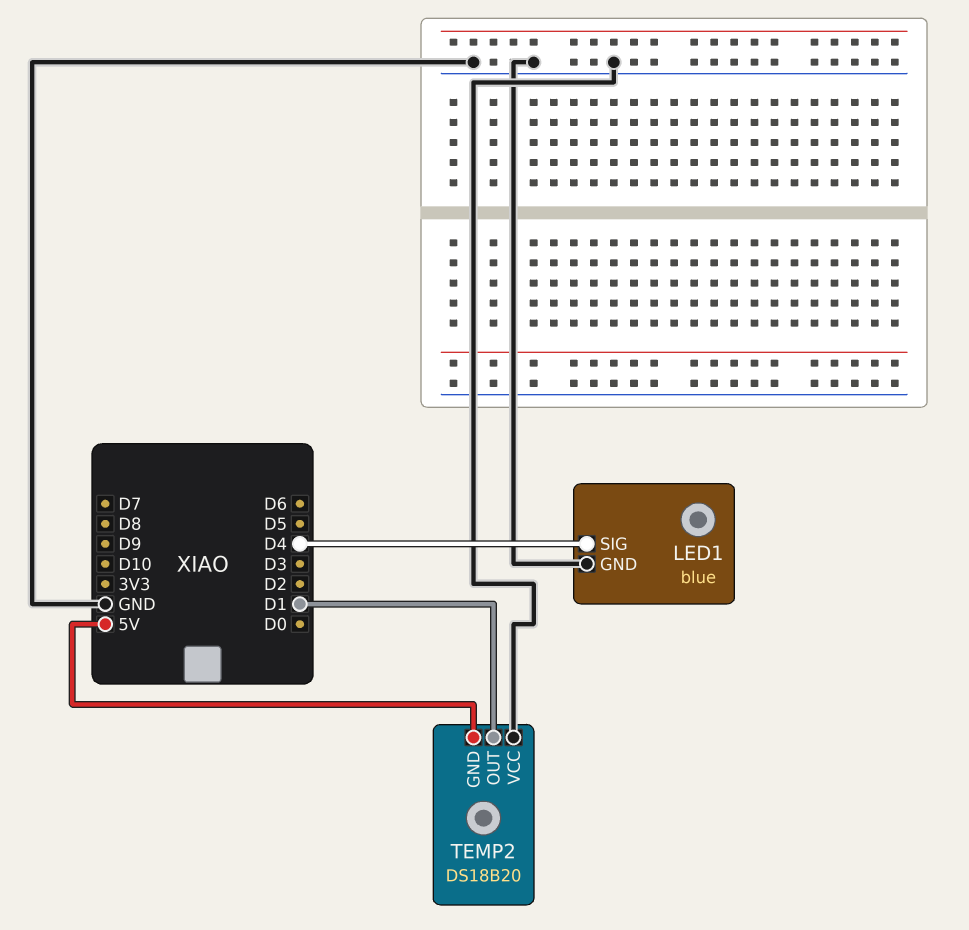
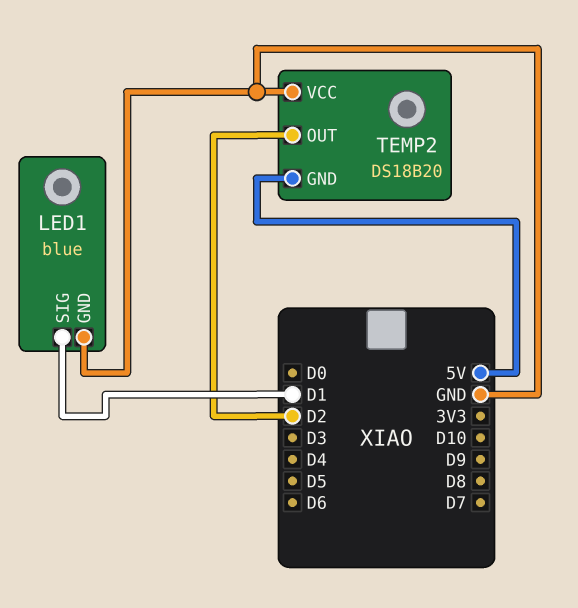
LED1 pin SIG: D4 -> D1
TEMP2 pin OUT: D1 -> D2

